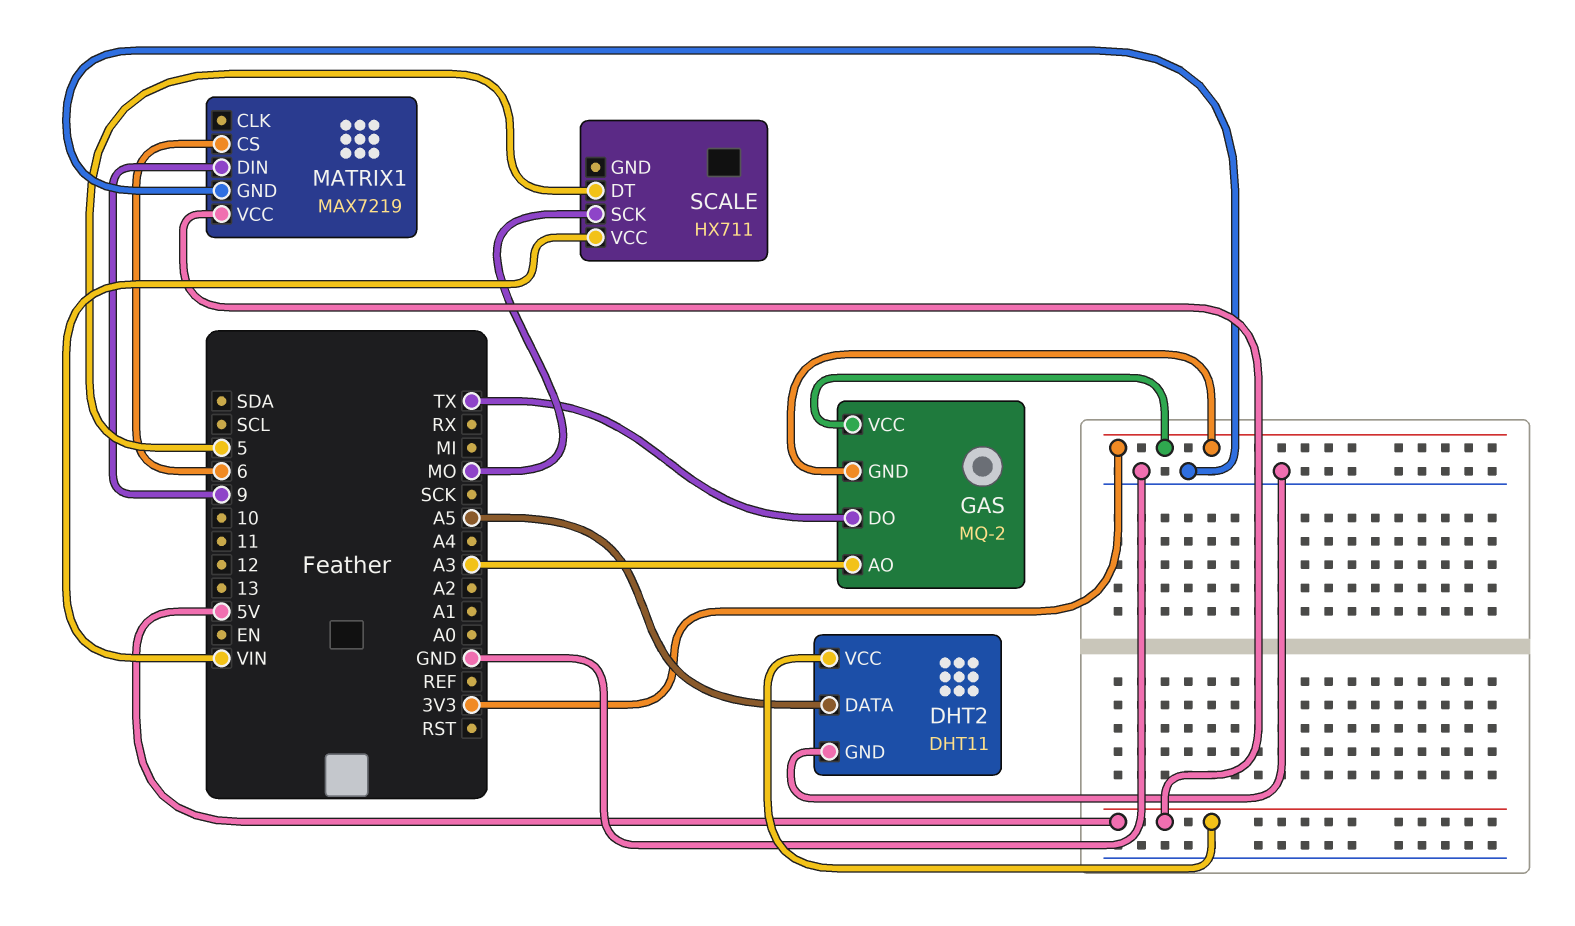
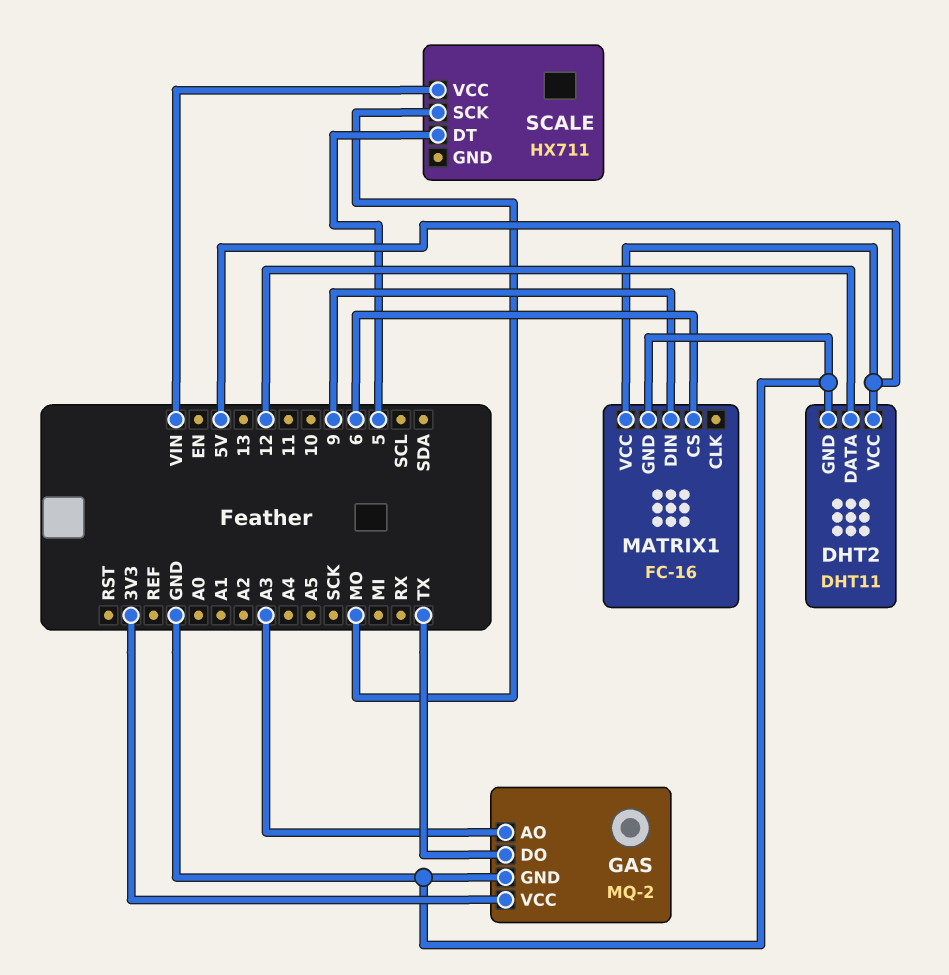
DHT2 pin DATA: A5 -> 12
GAS pin GND: 3V3 -> GND
MATRIX1: MAX7219 -> FC-16

